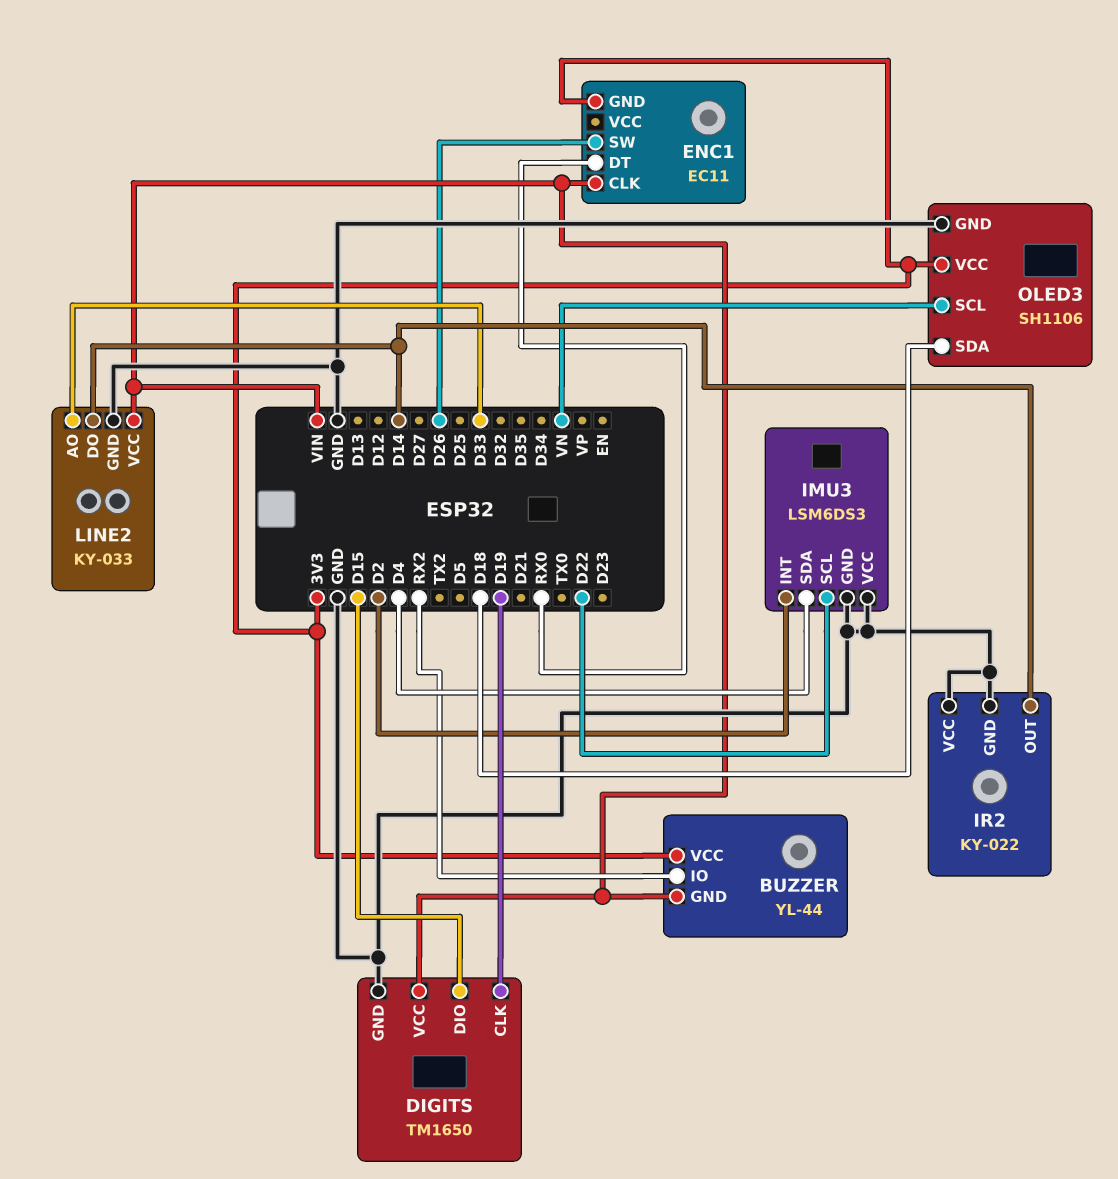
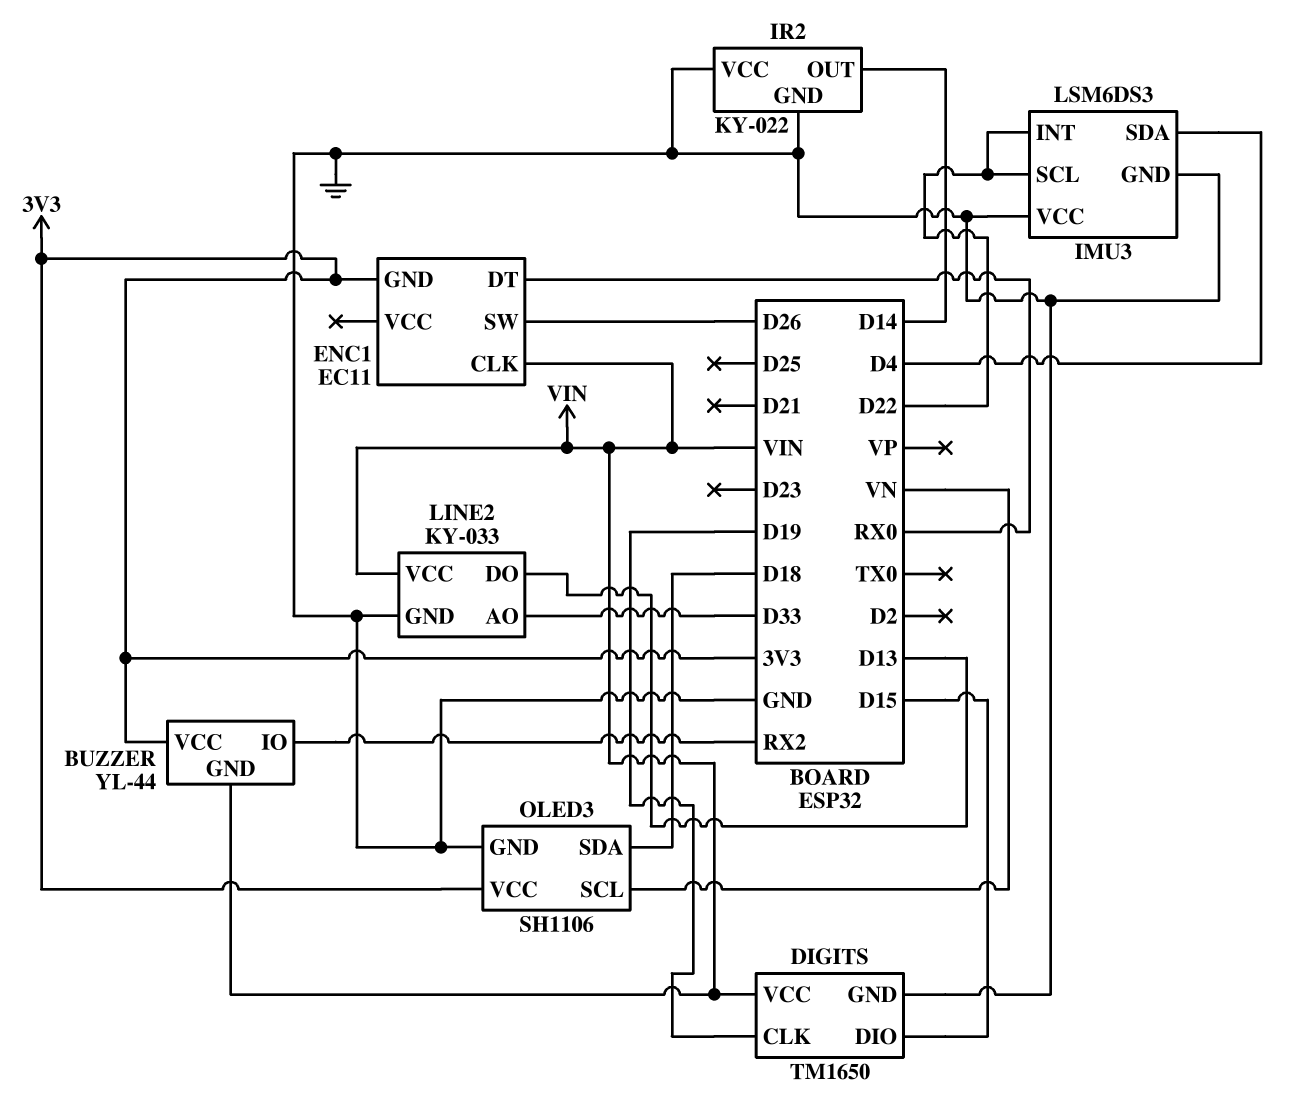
IMU3 pin INT: D2 -> D22
LINE2 pin DO: D14 -> D13

